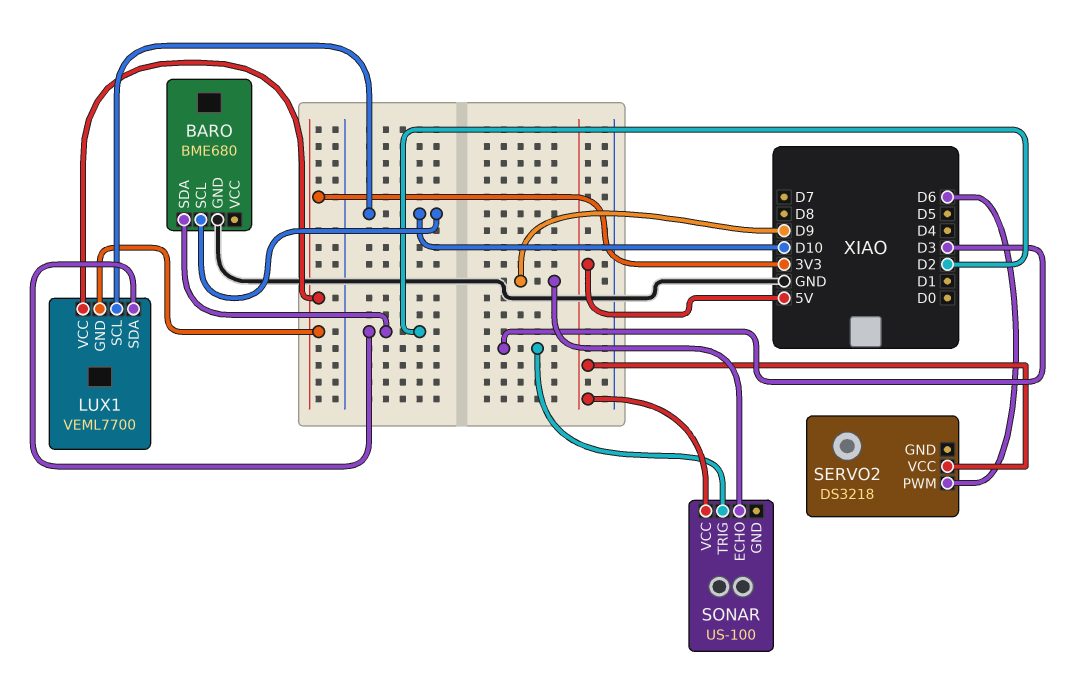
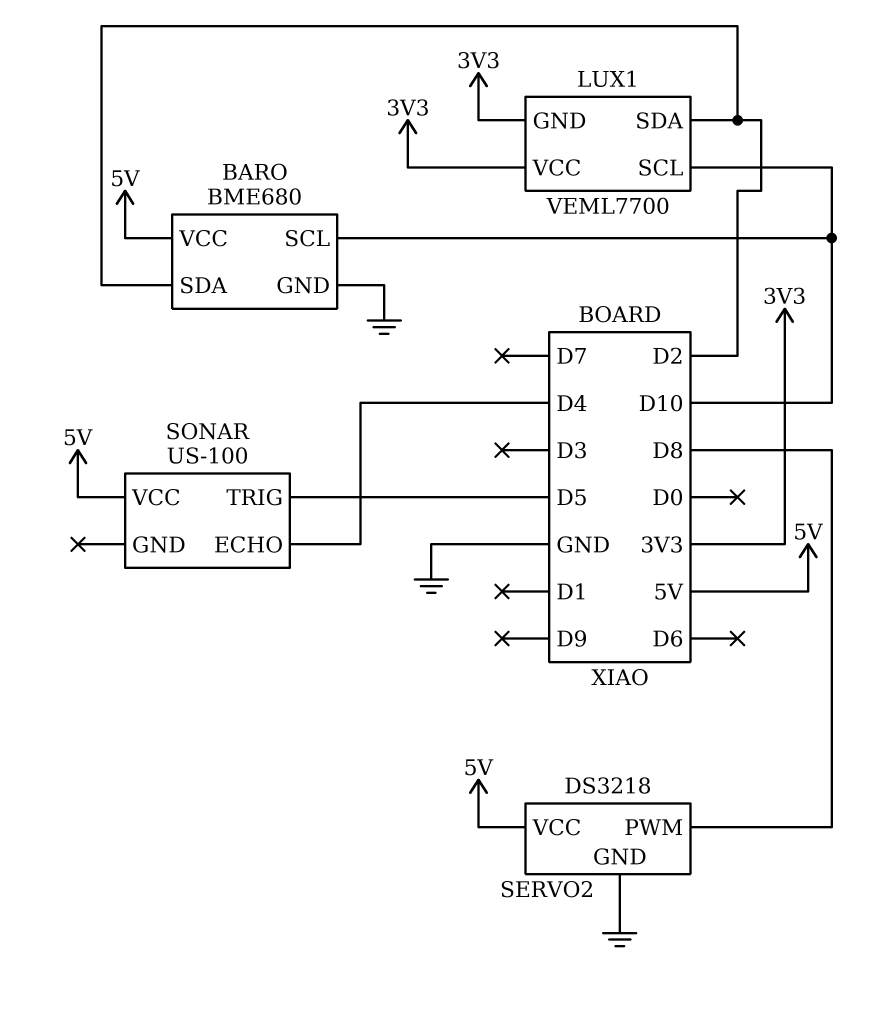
BARO pin VCC: none -> 5V
SERVO2 pin GND: none -> GND
SERVO2 pin PWM: D6 -> D8
SONAR pin ECHO: D9 -> D4
SONAR pin TRIG: D3 -> D5

